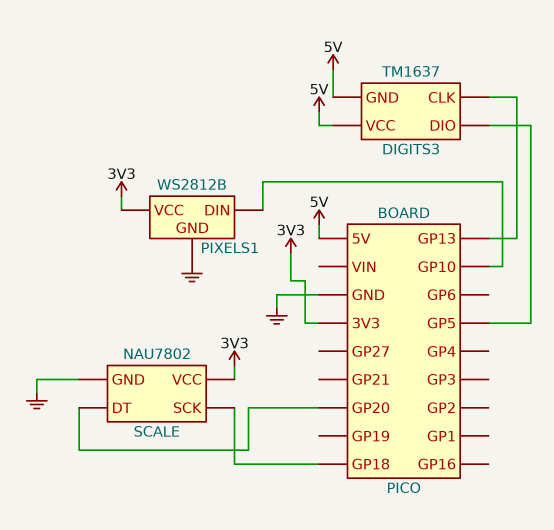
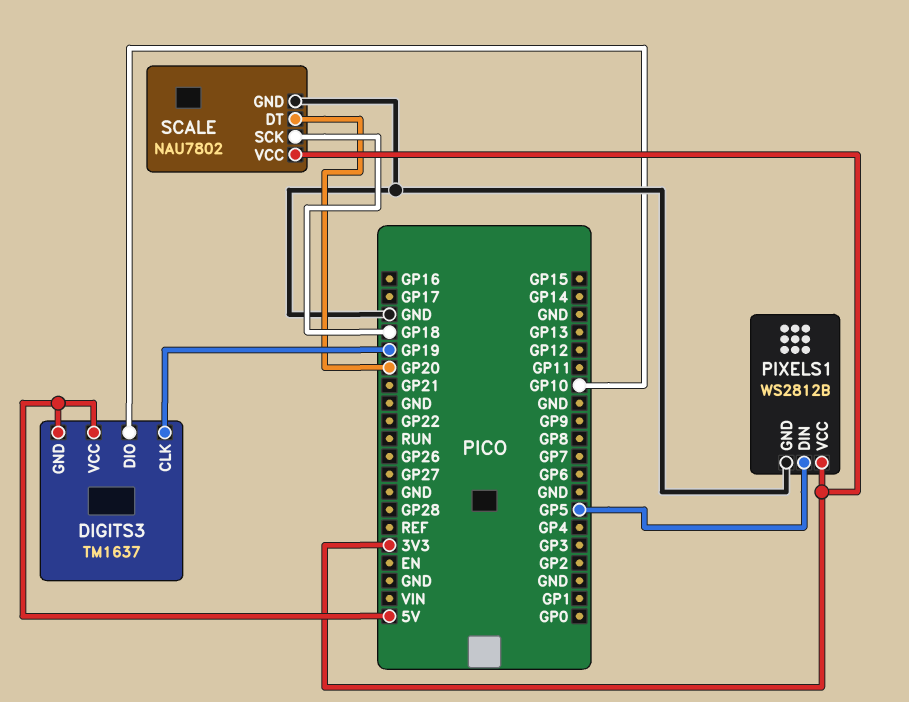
DIGITS3 pin CLK: GP13 -> GP19
DIGITS3 pin DIO: GP5 -> GP10
PIXELS1 pin DIN: GP10 -> GP5

